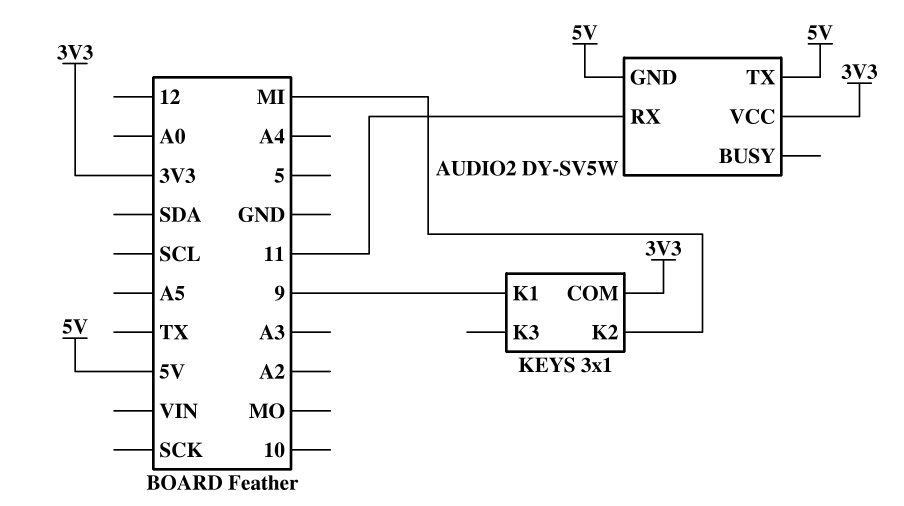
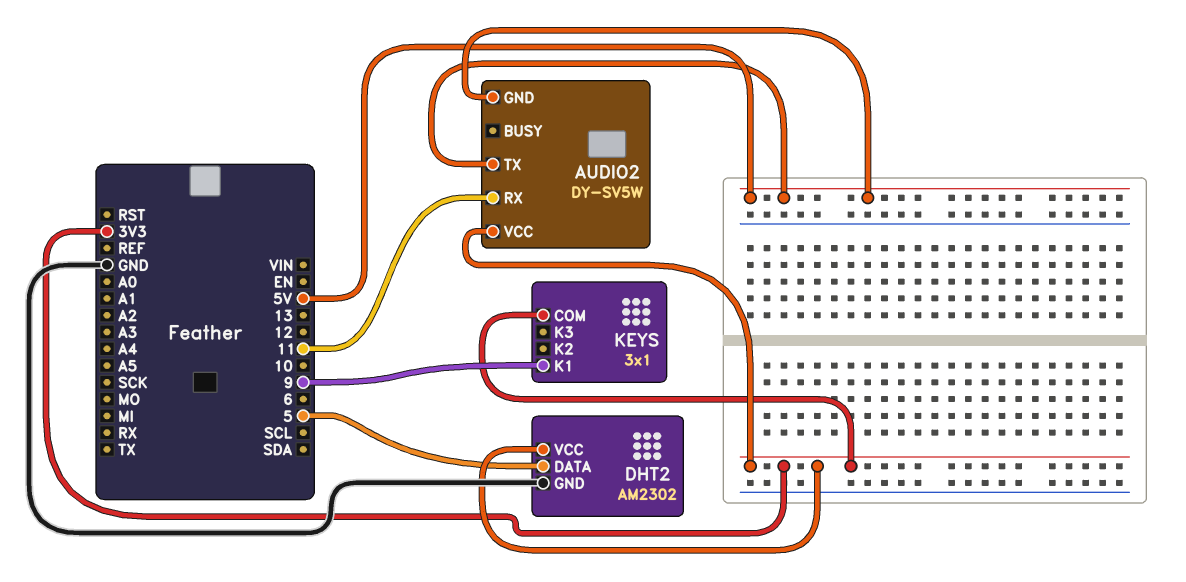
DHT2: none -> AM2302
DHT2 pin DATA: none -> 5
DHT2 pin GND: none -> GND
DHT2 pin VCC: none -> 3V3
KEYS pin K2: MI -> none

